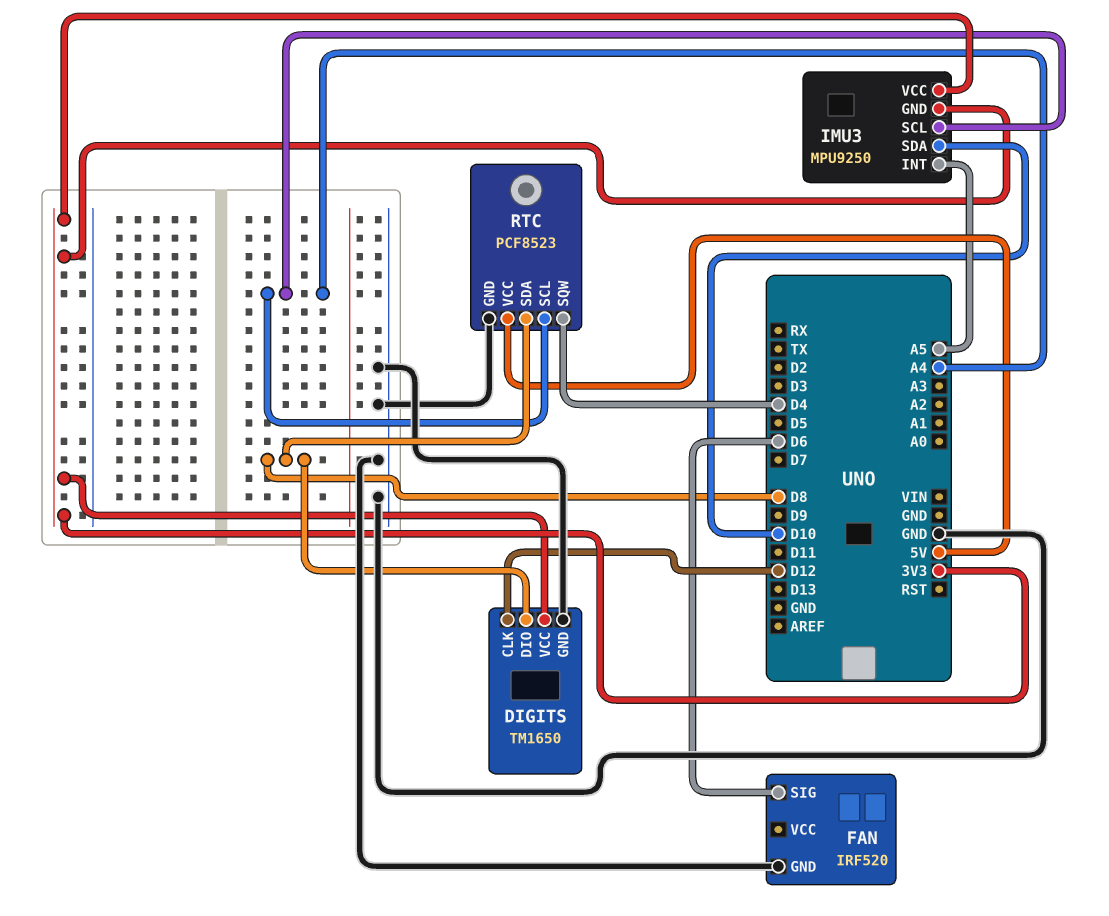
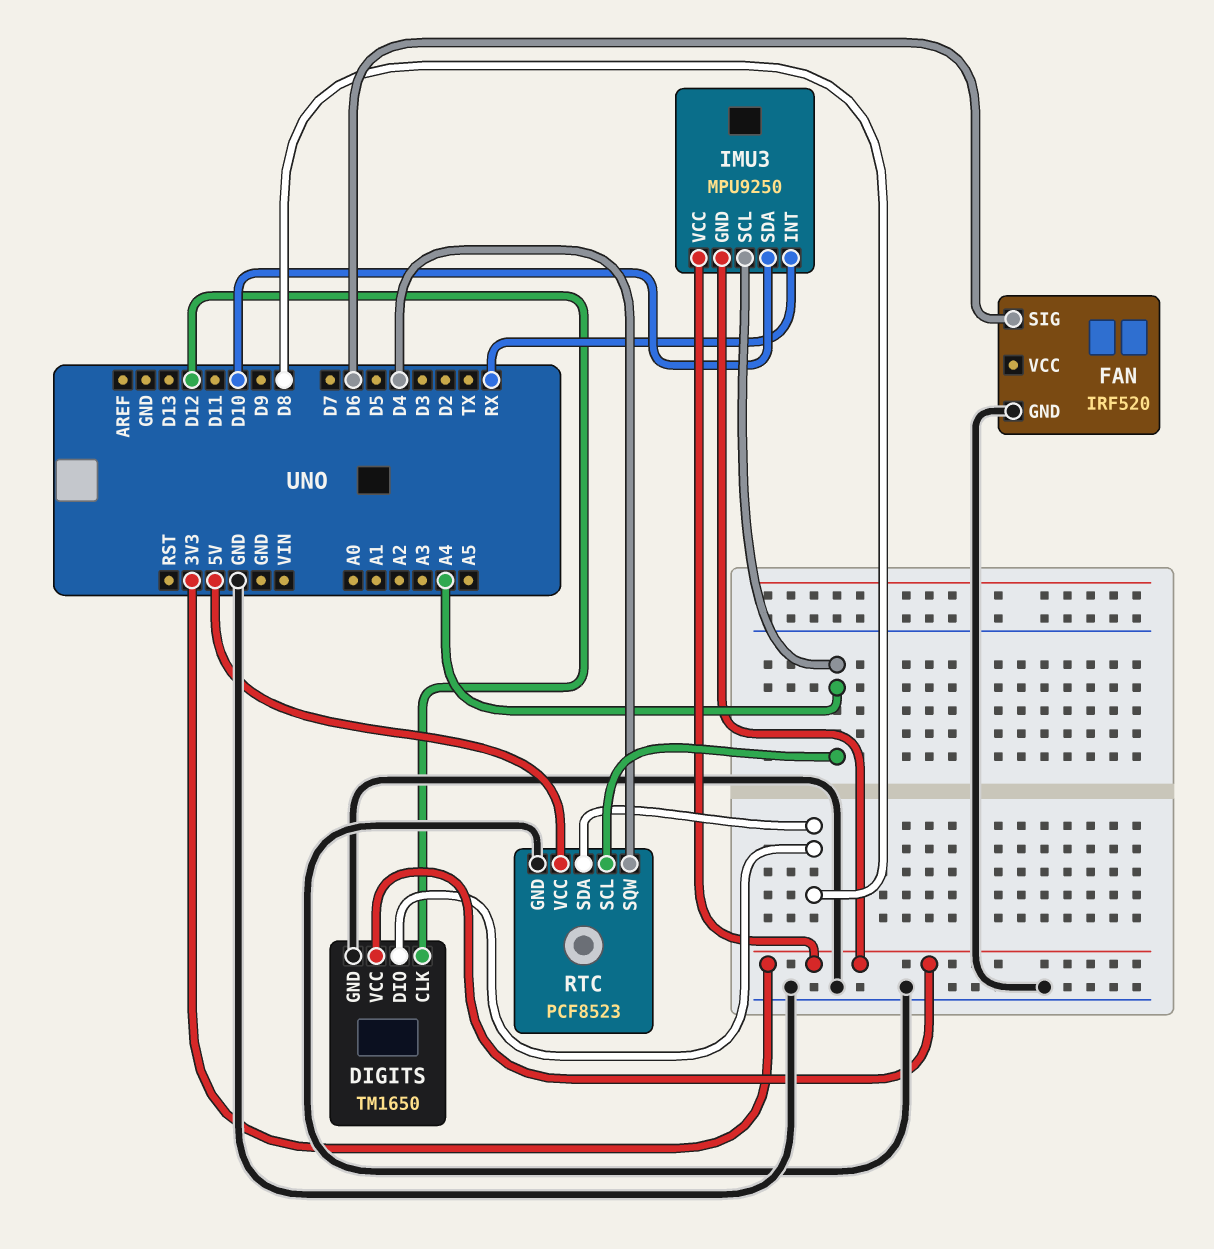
IMU3 pin INT: A5 -> RX

